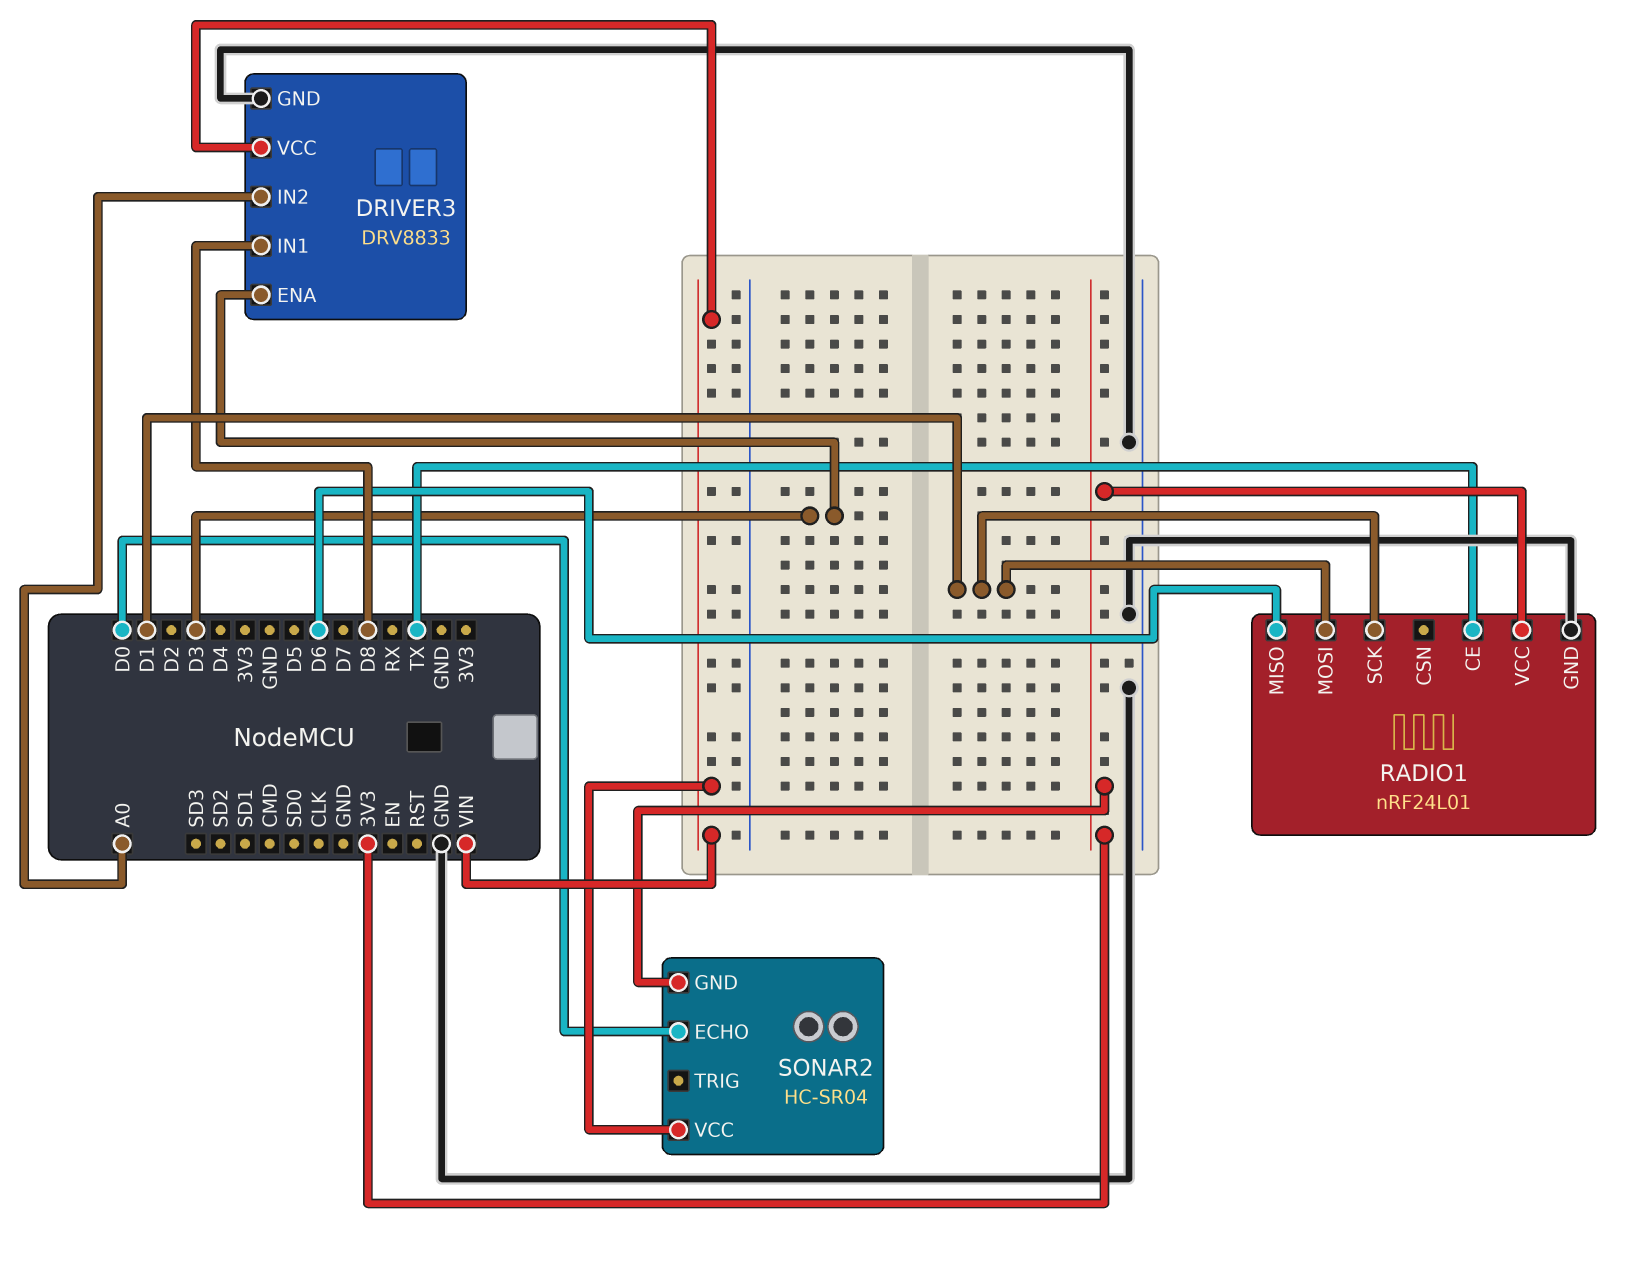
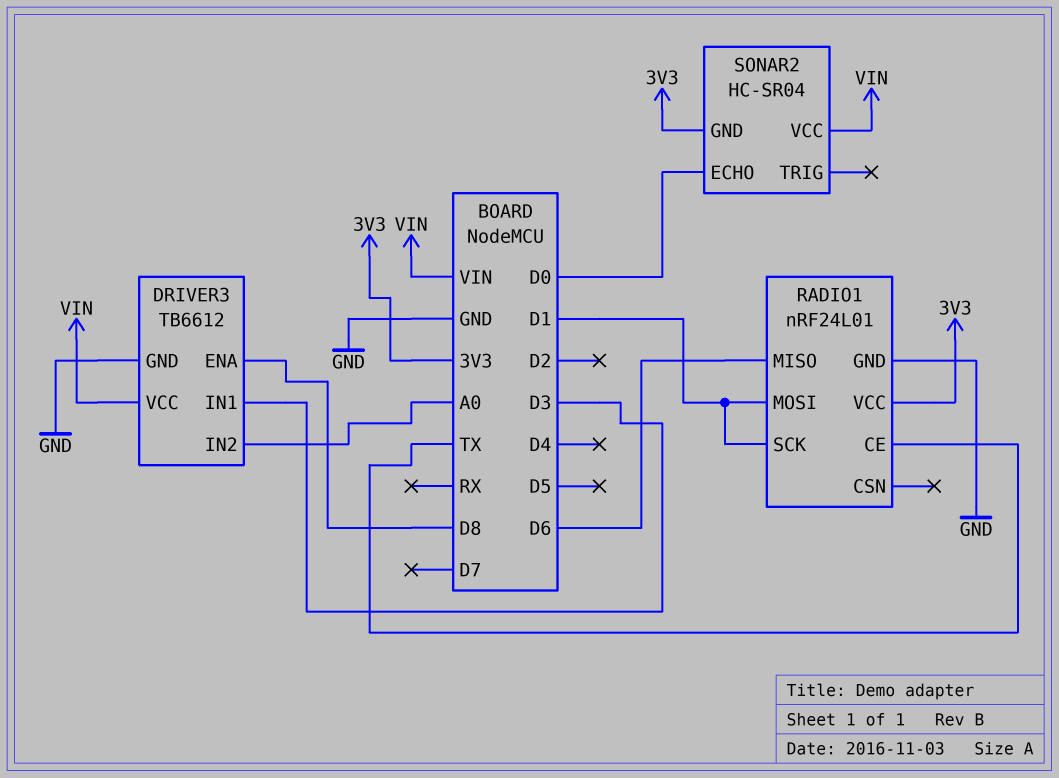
DRIVER3: DRV8833 -> TB6612
DRIVER3 pin ENA: D3 -> D8
DRIVER3 pin IN1: D8 -> D3

